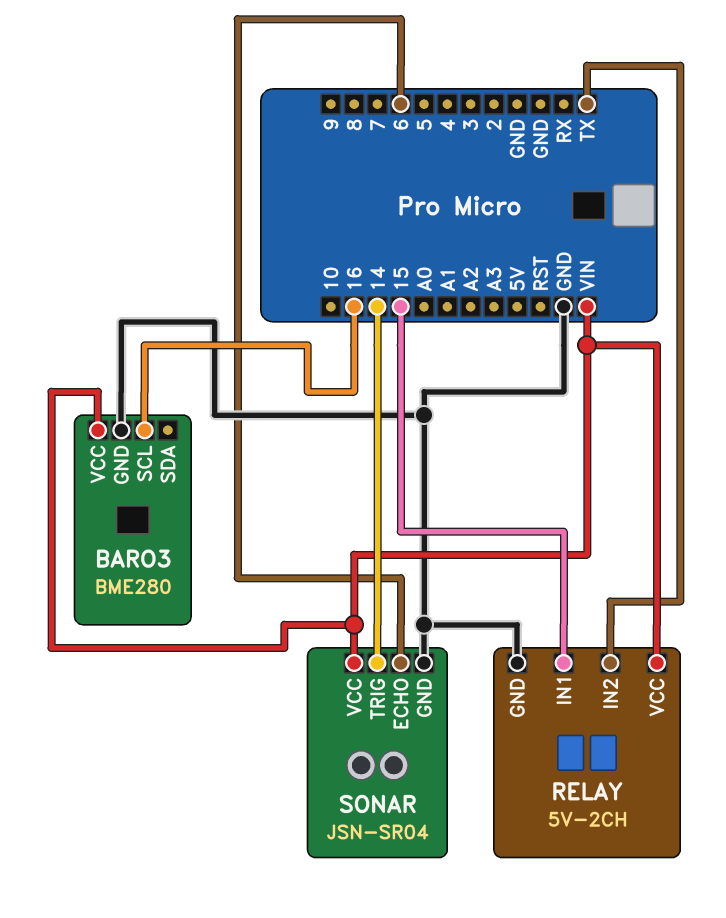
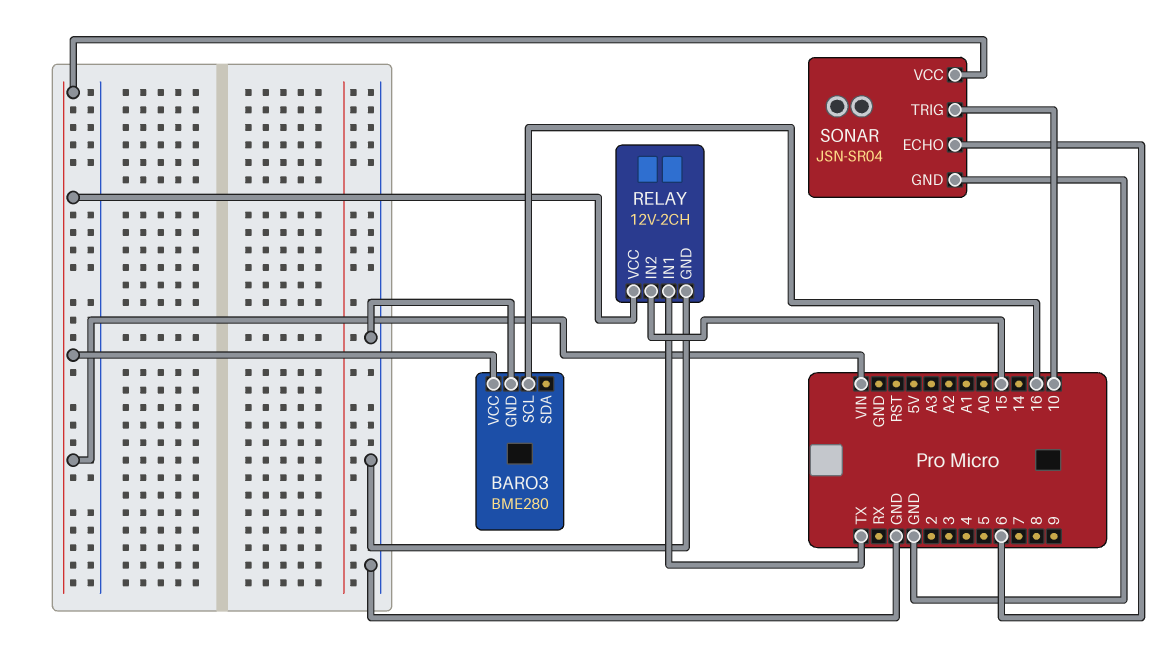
RELAY: 5V-2CH -> 12V-2CH
RELAY pin IN1: 15 -> TX
RELAY pin IN2: TX -> 15
SONAR pin TRIG: 14 -> 10

